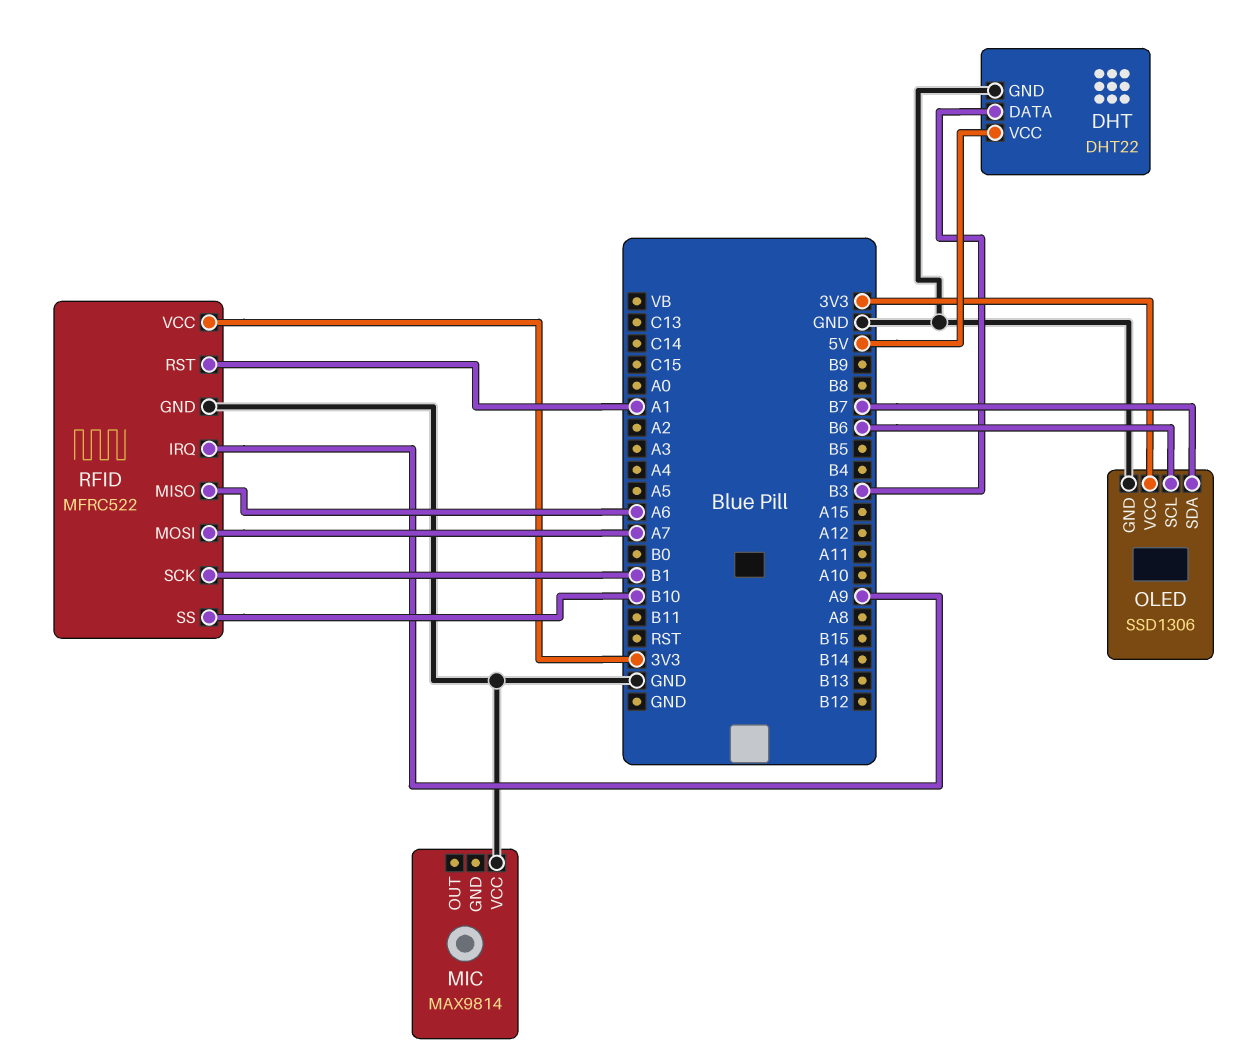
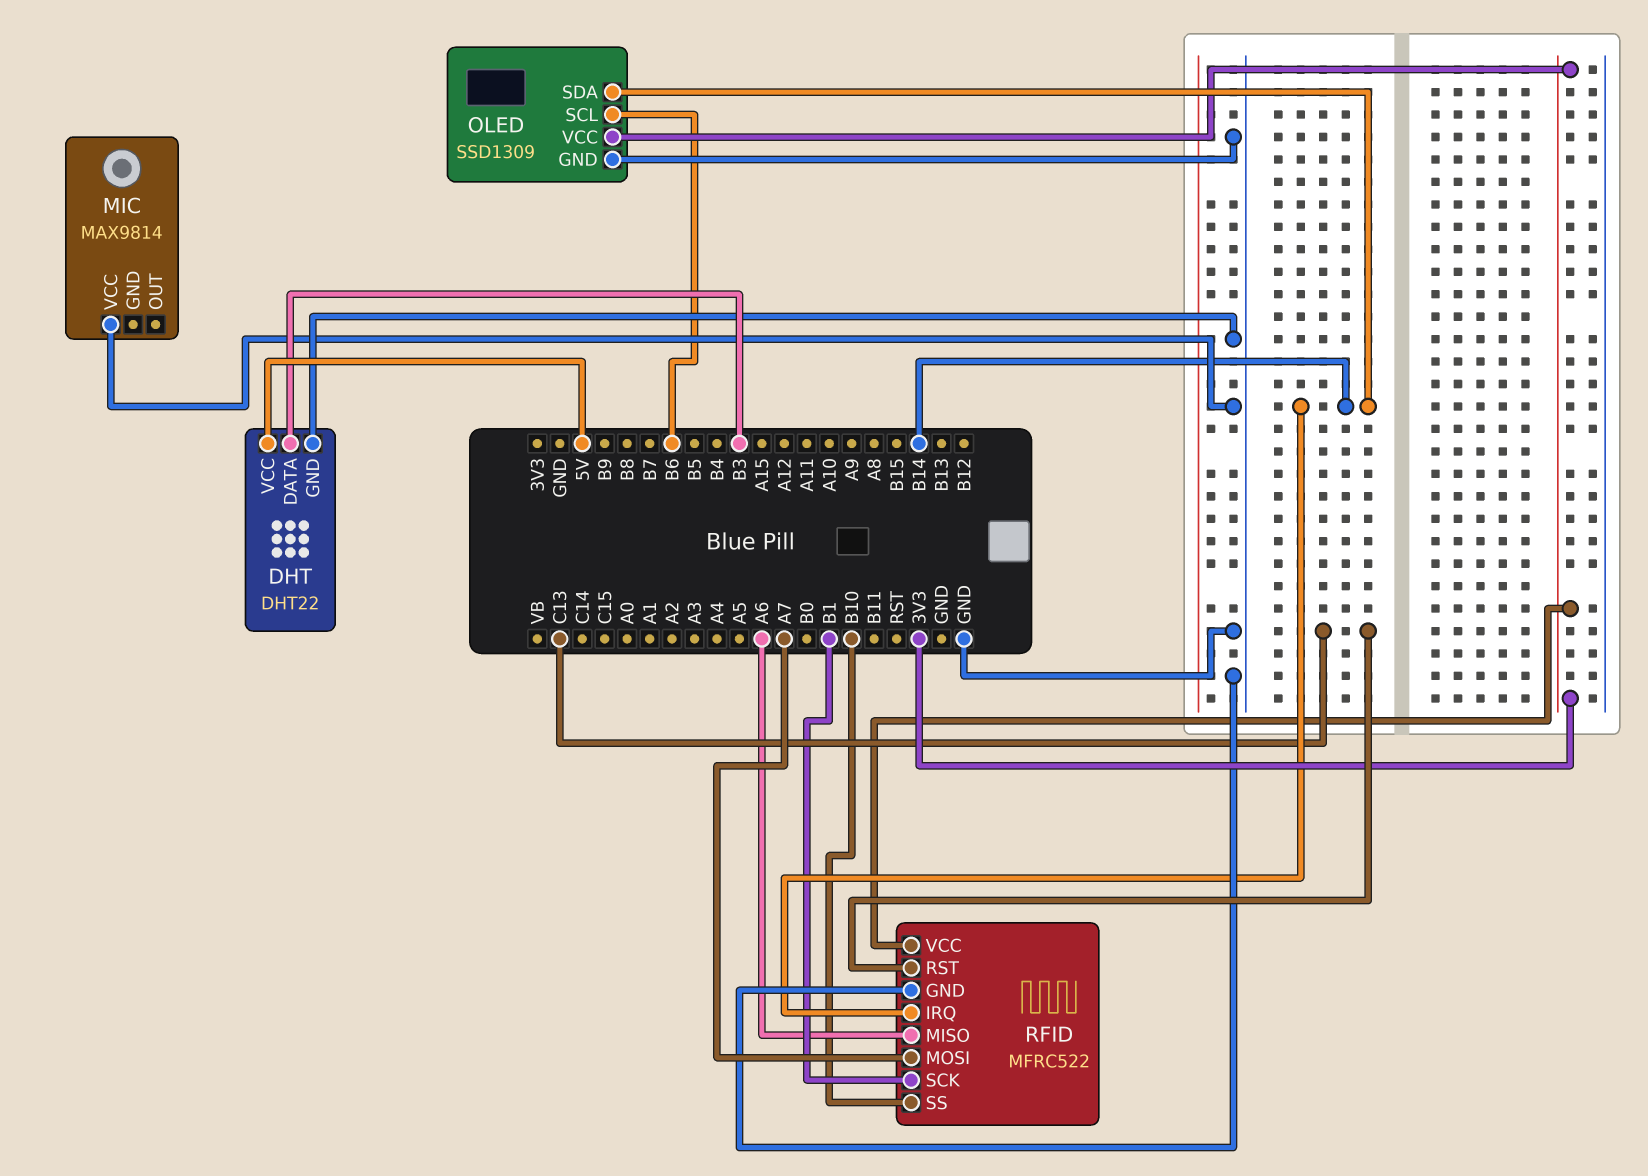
OLED: SSD1306 -> SSD1309
OLED pin SDA: B7 -> B14
RFID pin IRQ: A9 -> B14
RFID pin RST: A1 -> C13

